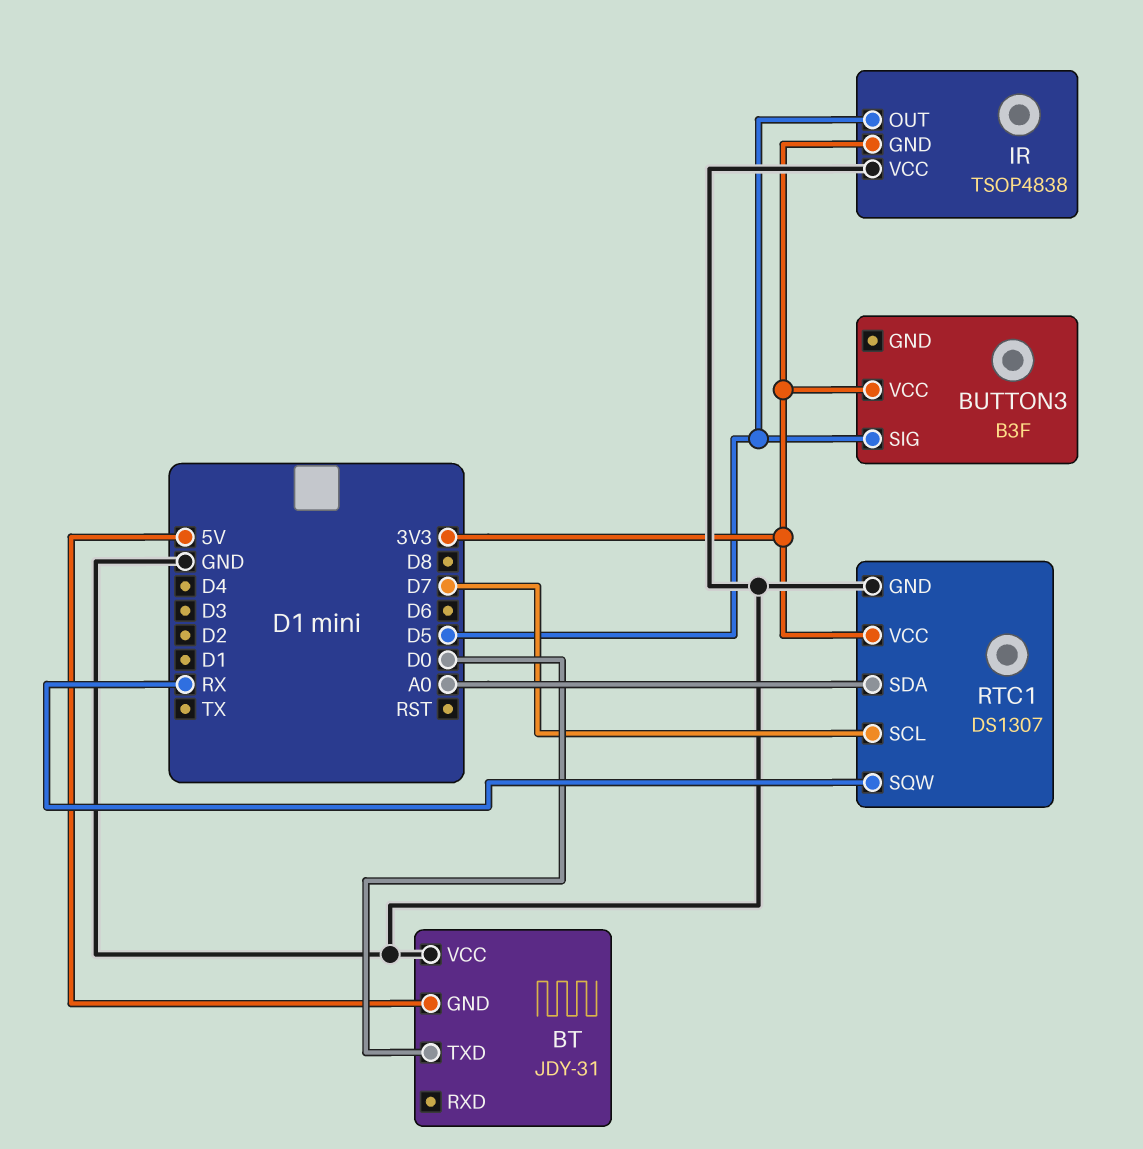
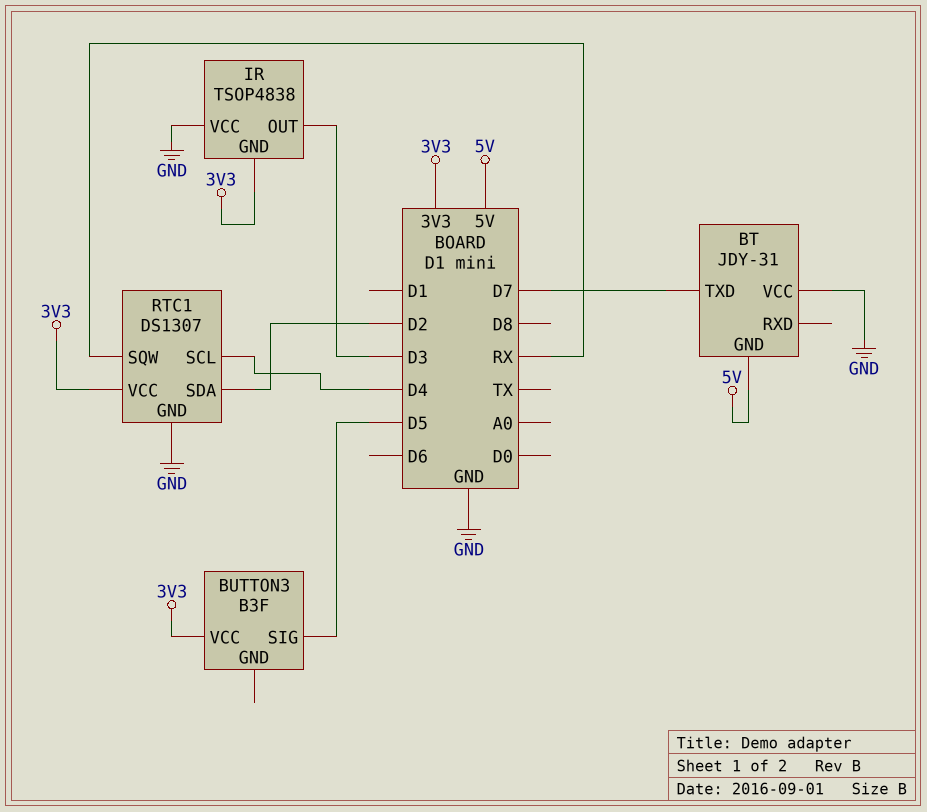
BT pin TXD: D0 -> D7
IR pin OUT: D5 -> D3
RTC1 pin SCL: D7 -> D4
RTC1 pin SDA: A0 -> D2

